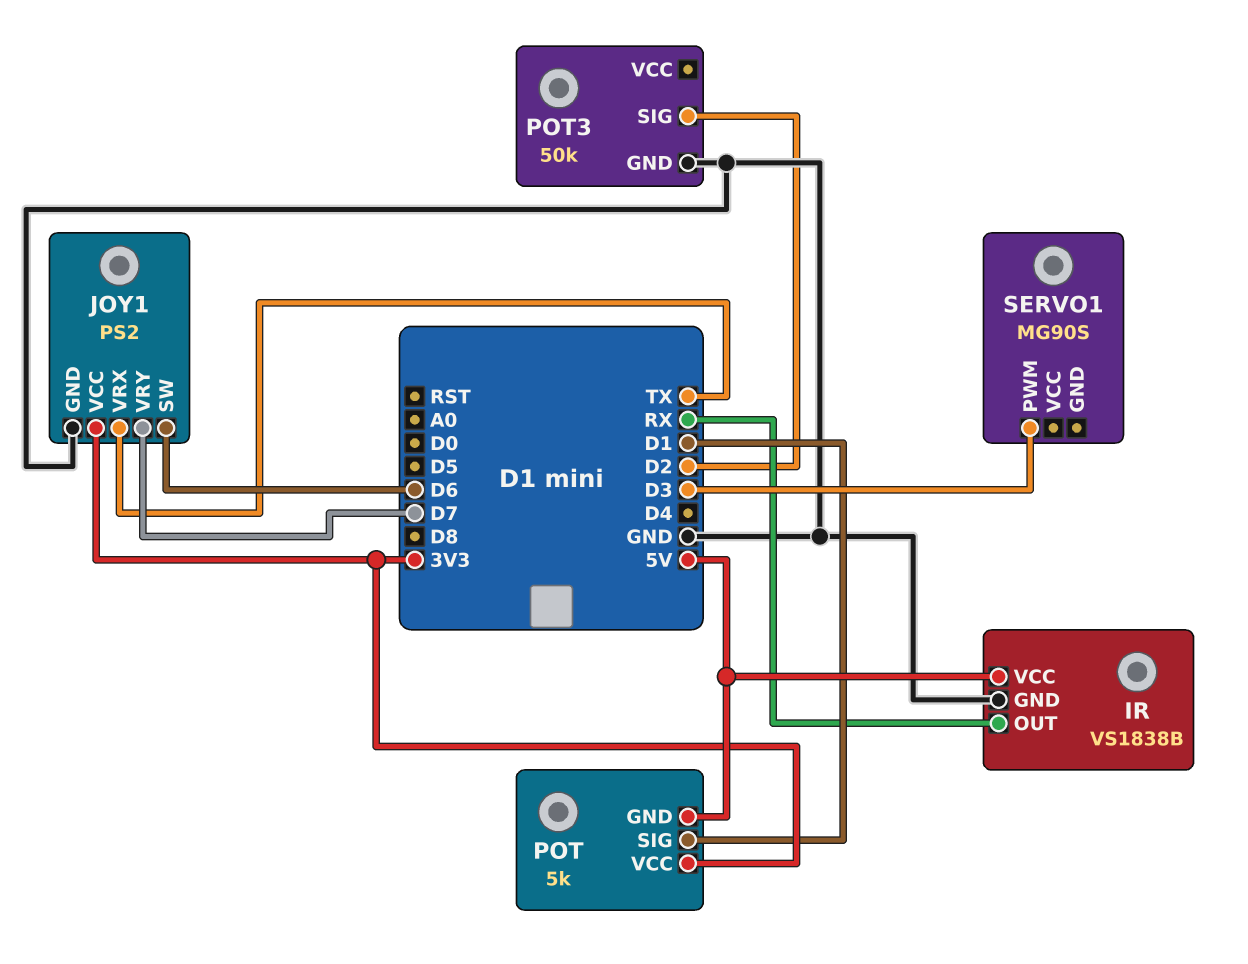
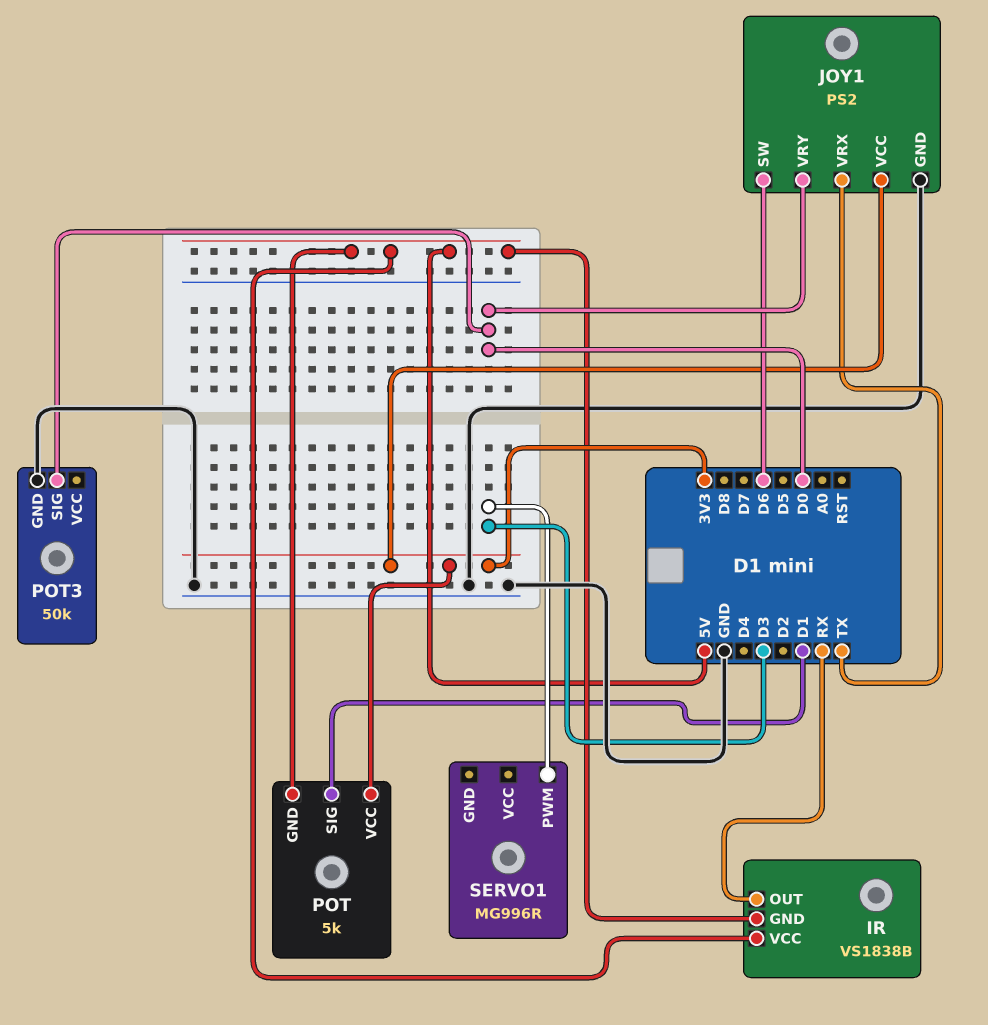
IR pin GND: GND -> 5V
JOY1 pin VRY: D7 -> D0
POT3 pin SIG: D2 -> D0
SERVO1: MG90S -> MG996R

